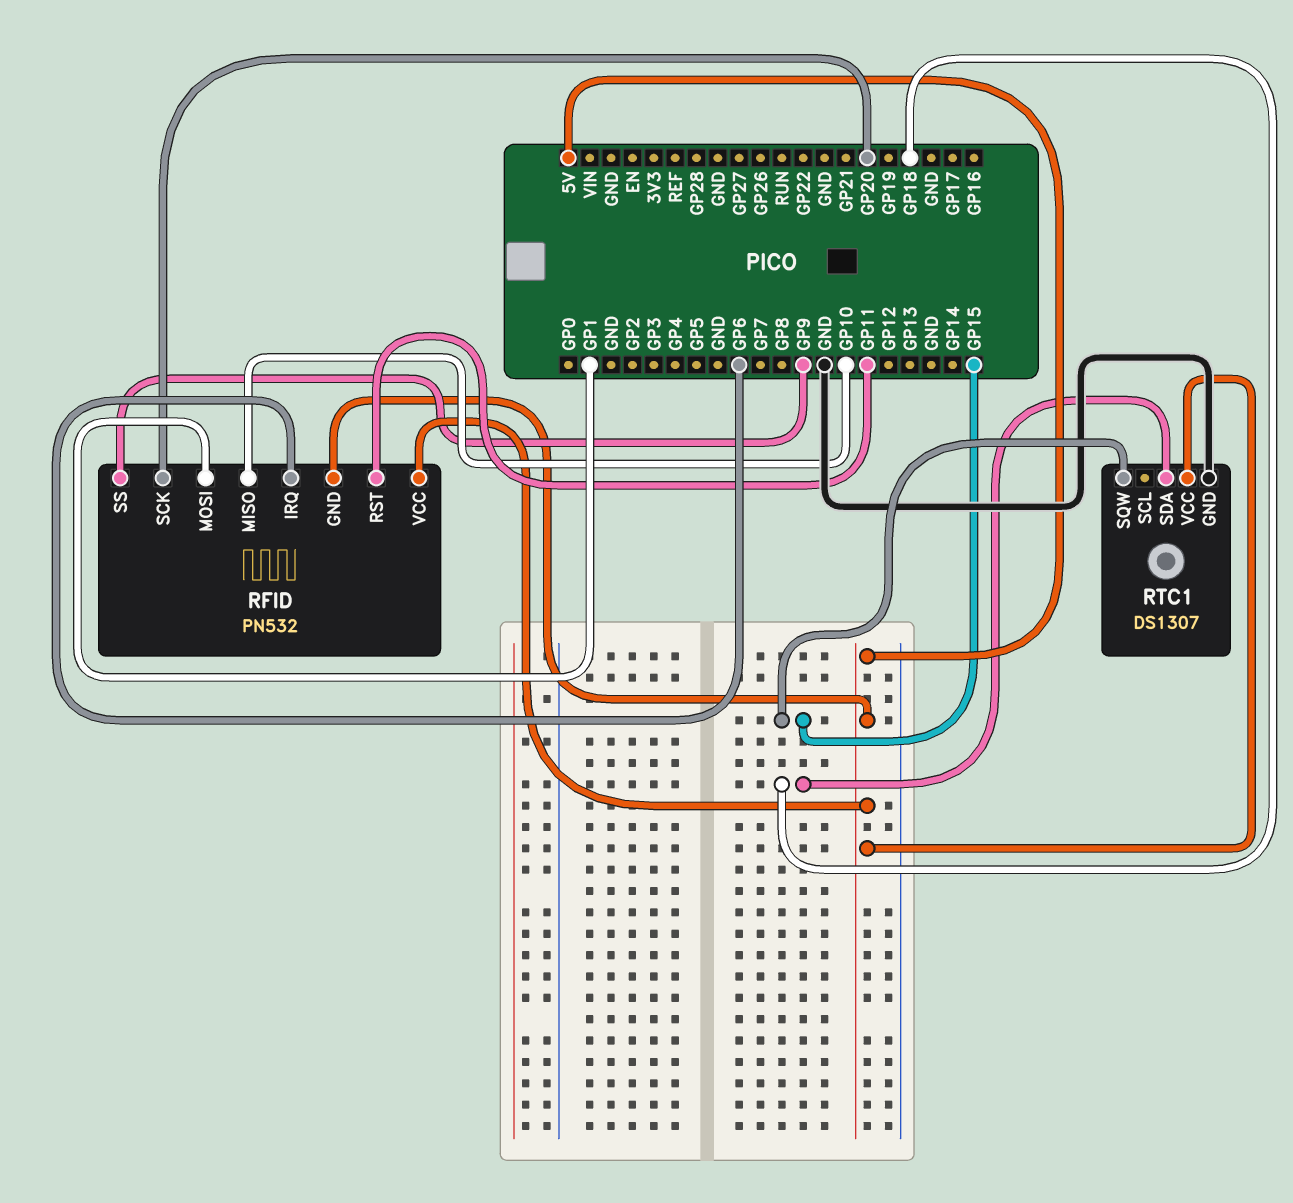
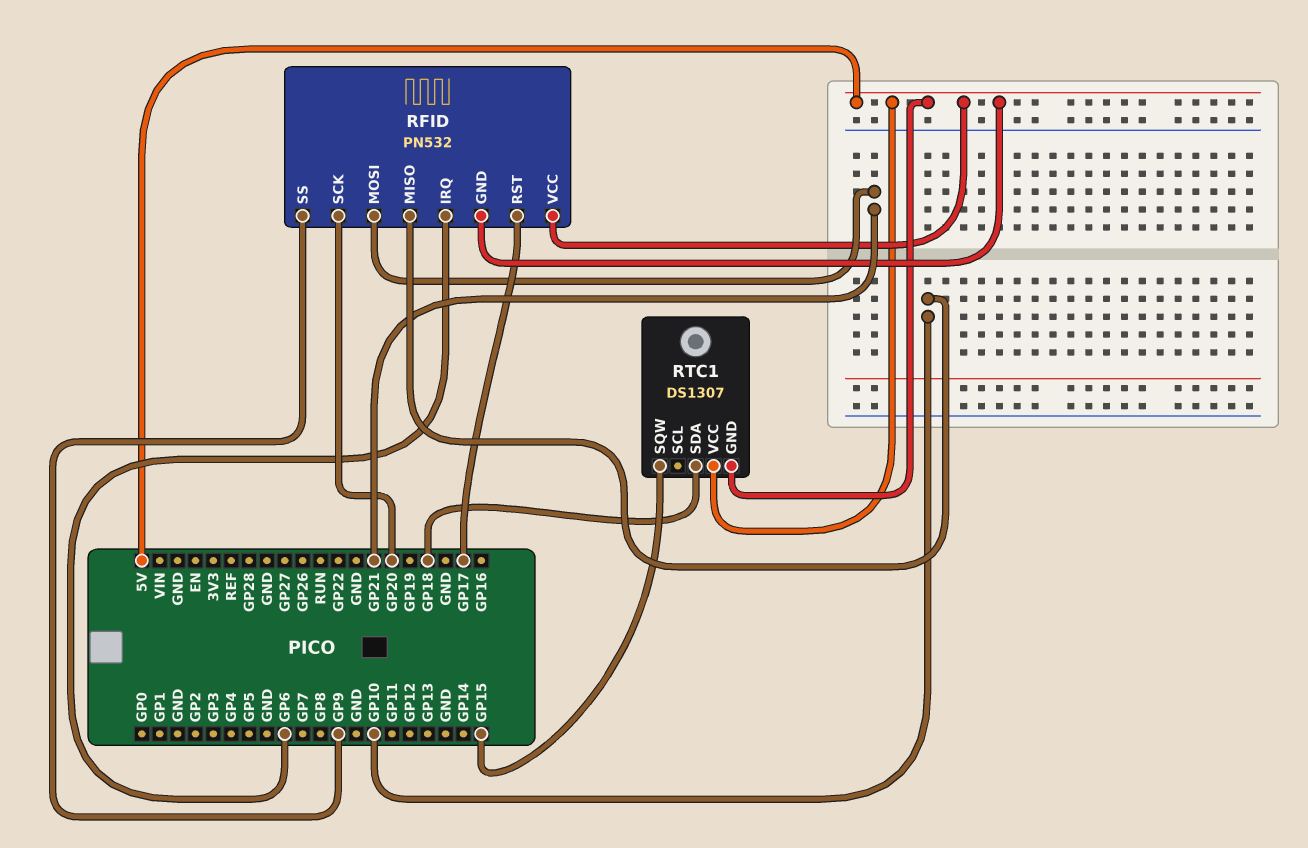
RFID pin MOSI: GP1 -> GP21
RFID pin RST: GP11 -> GP17
RTC1 pin GND: GND -> 5V

